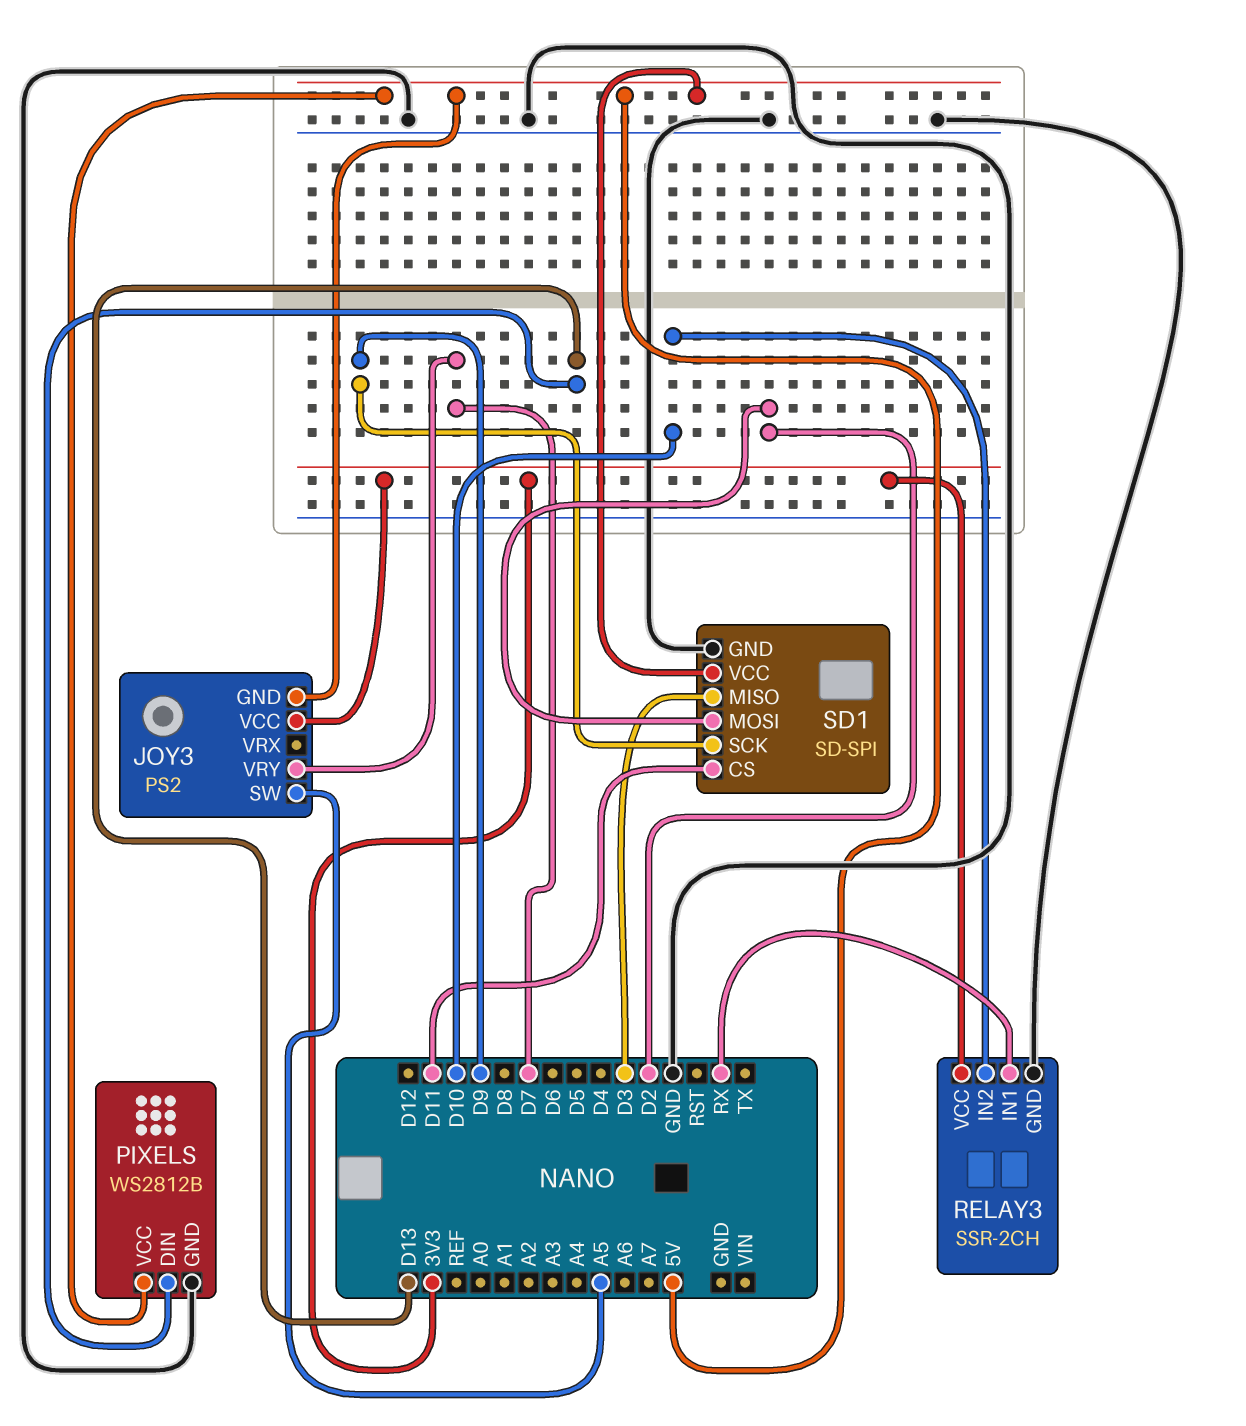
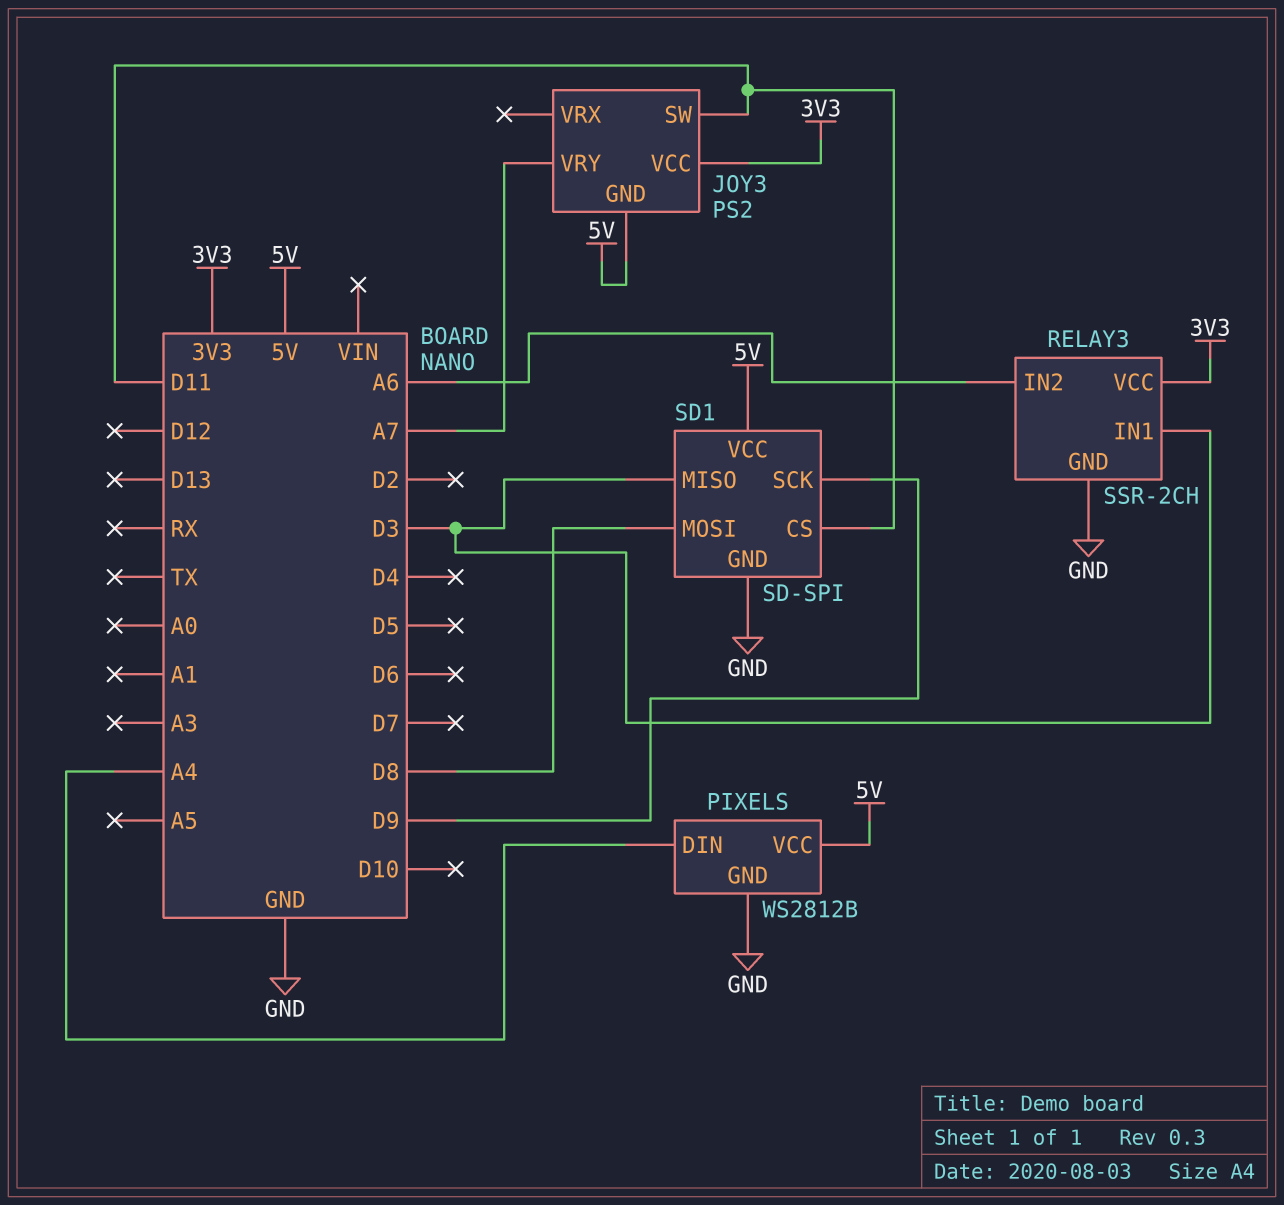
JOY3 pin SW: A5 -> D11
JOY3 pin VRY: D7 -> A7
PIXELS pin DIN: D13 -> A4
RELAY3 pin IN1: RX -> D3
RELAY3 pin IN2: D10 -> A6
SD1 pin MOSI: D2 -> D8

